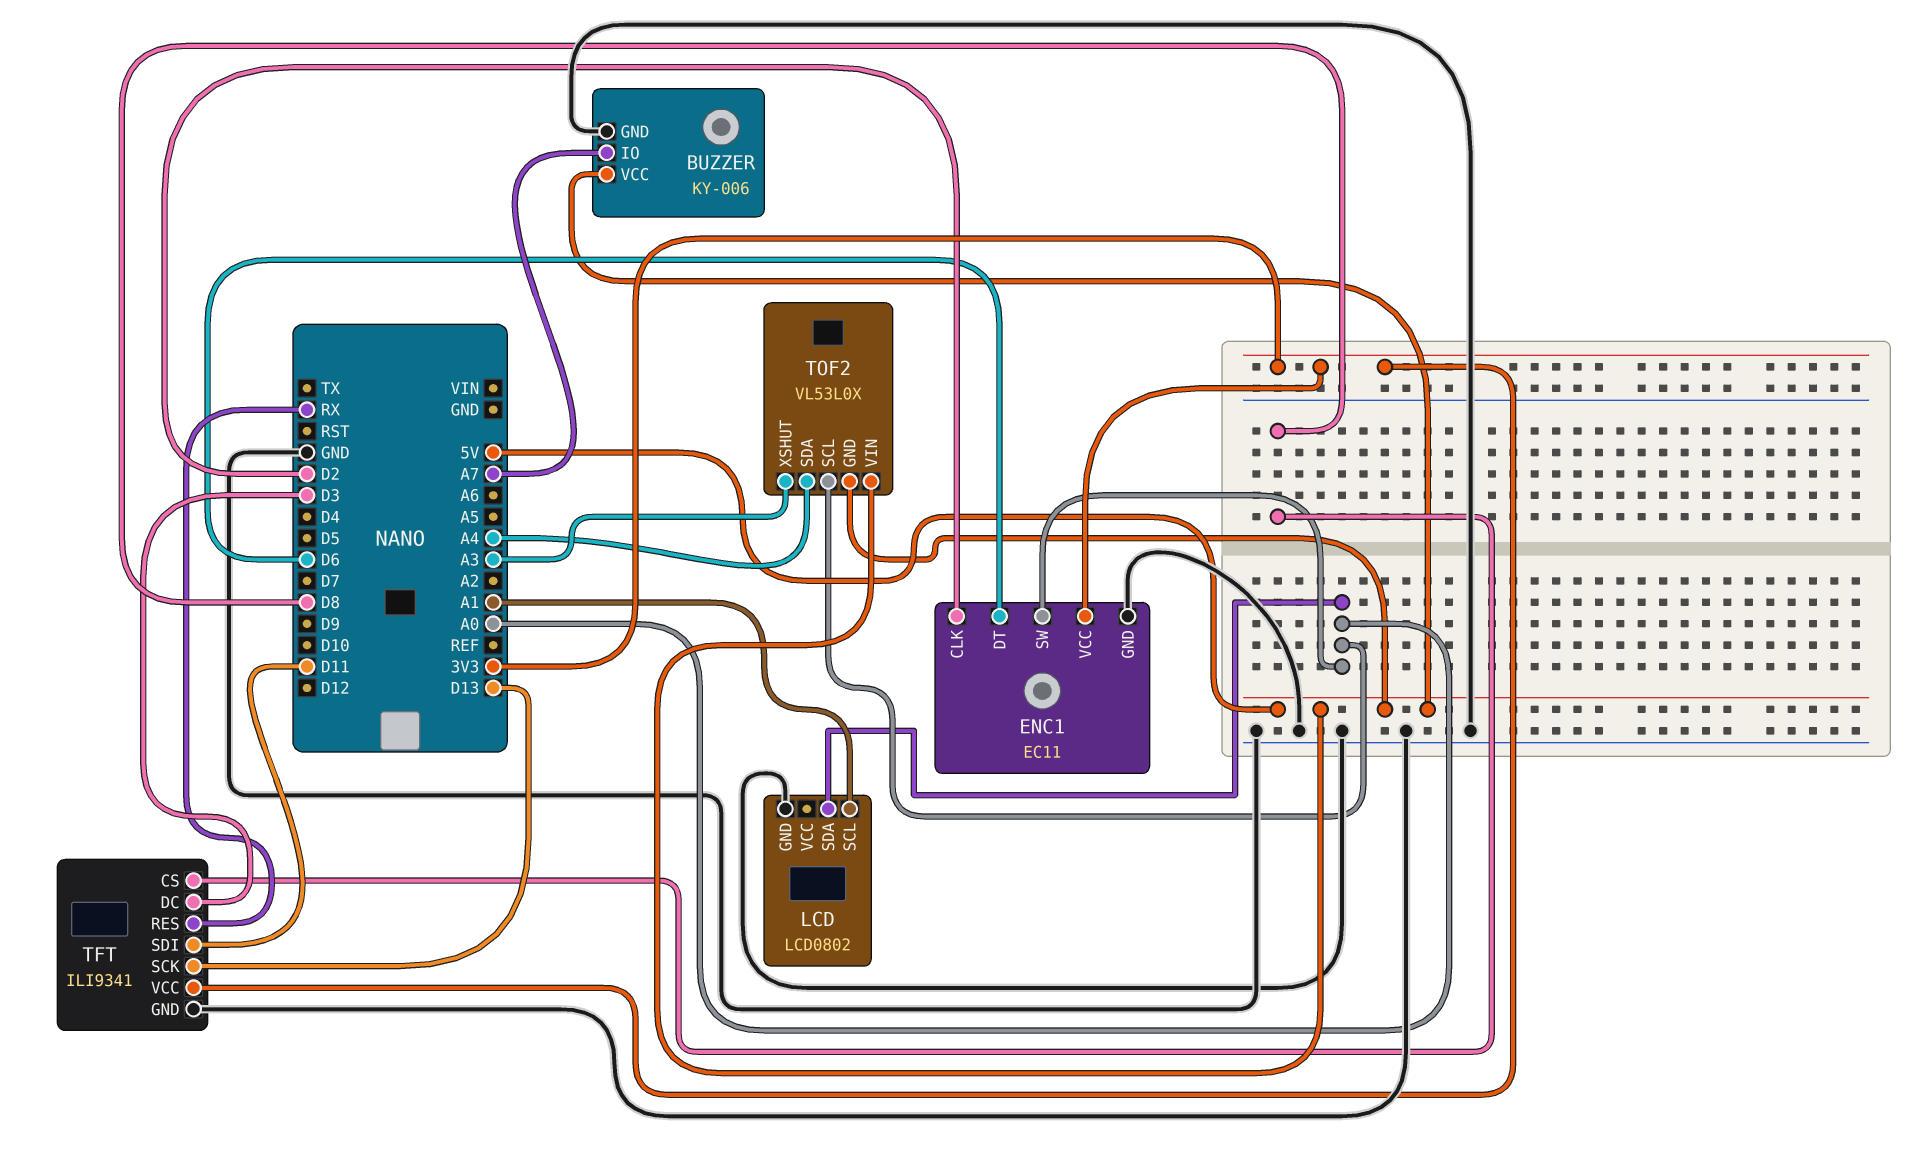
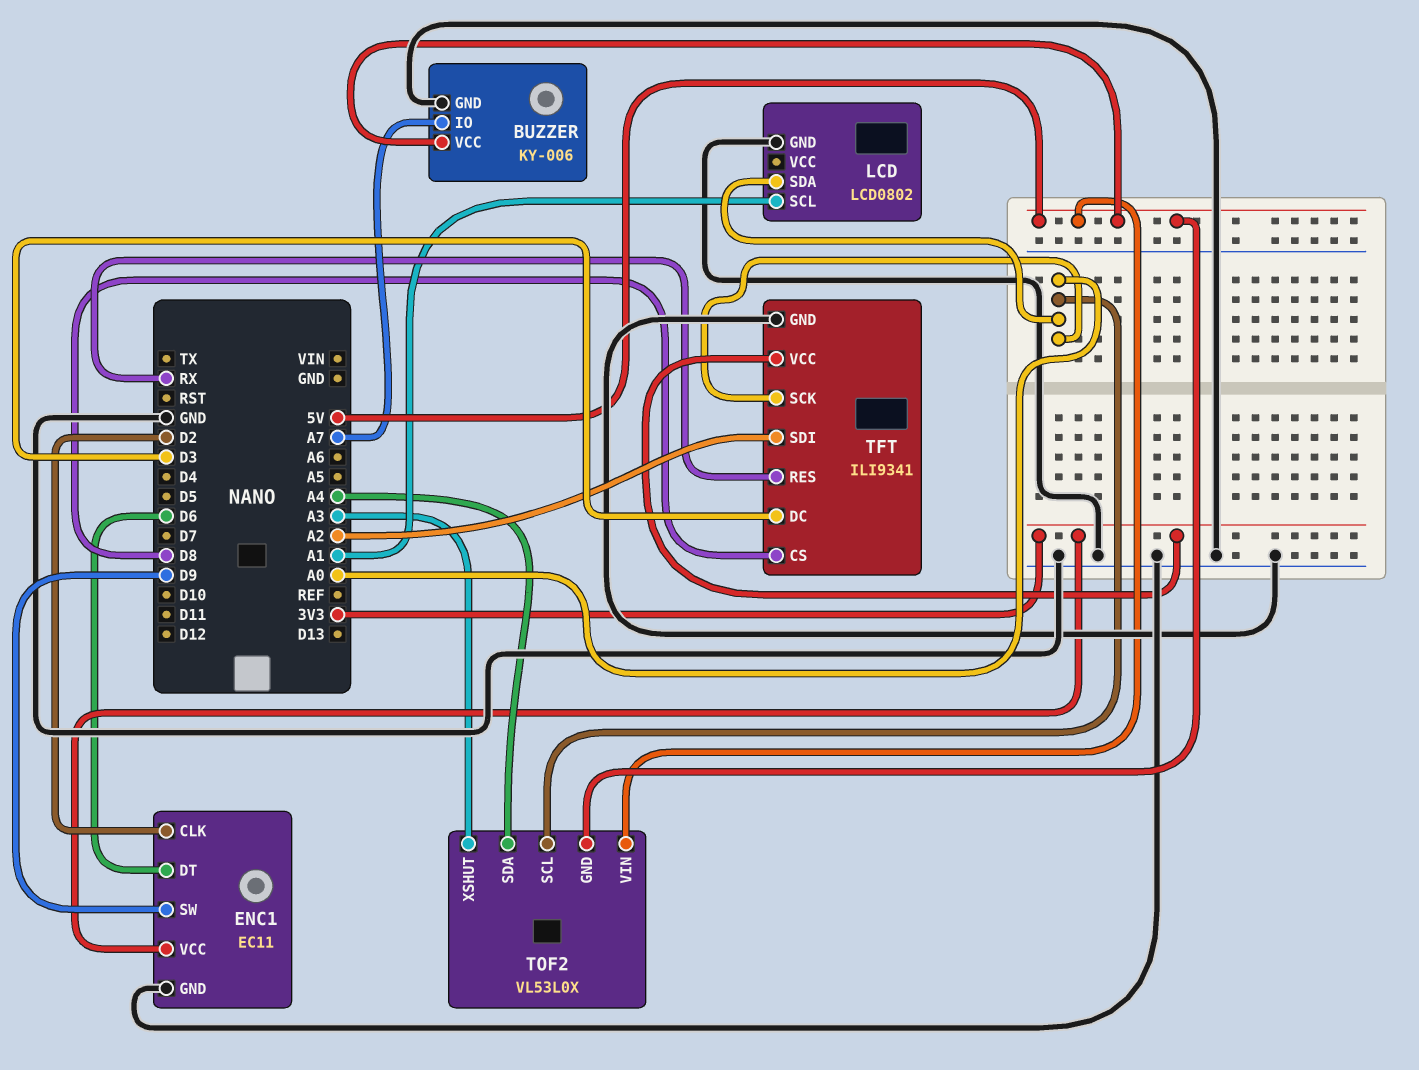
ENC1 pin SW: A0 -> D9
TFT pin SCK: D13 -> A0
TFT pin SDI: D11 -> A2

